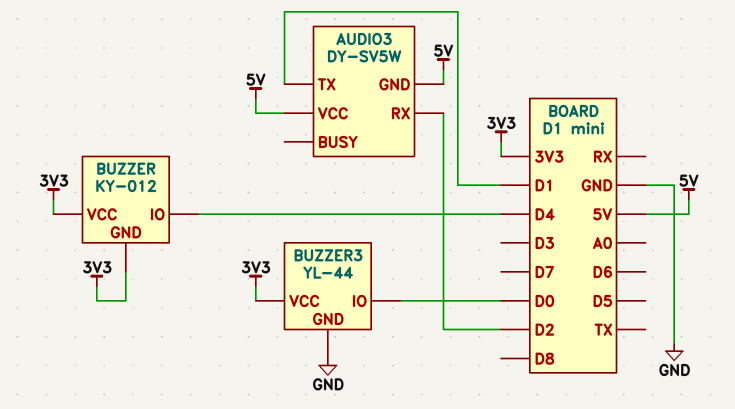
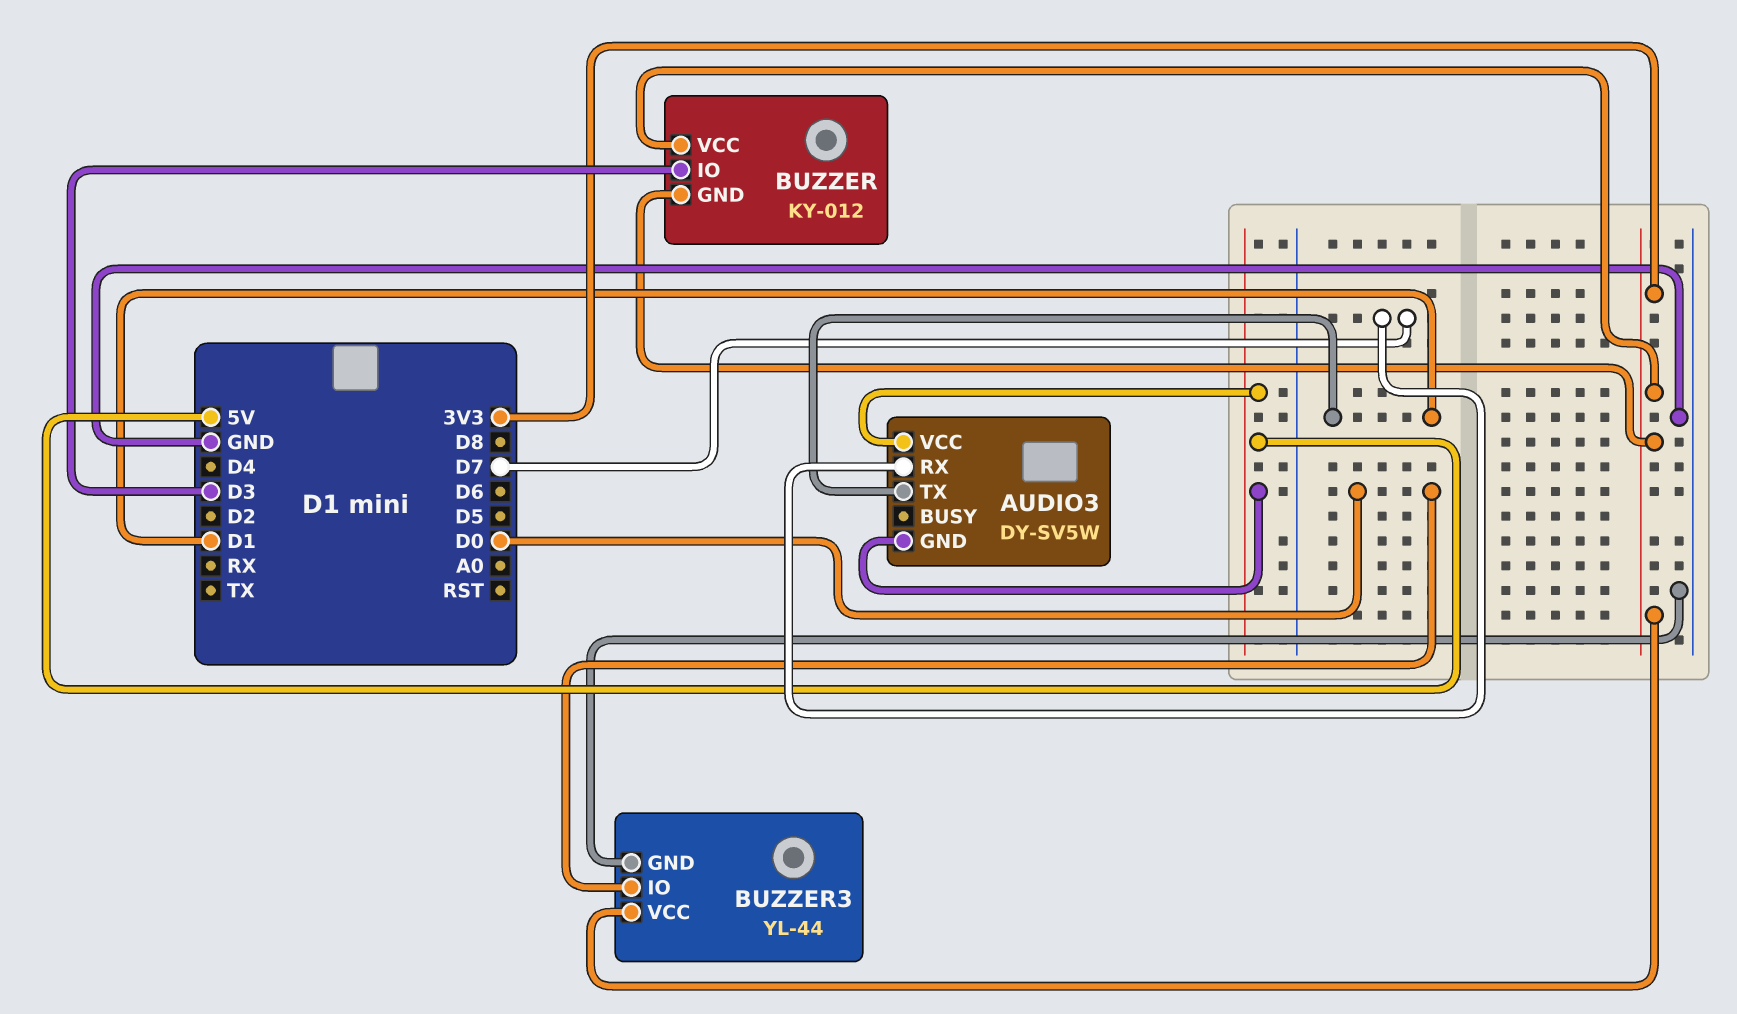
AUDIO3 pin RX: D2 -> D7
BUZZER pin IO: D4 -> D3

